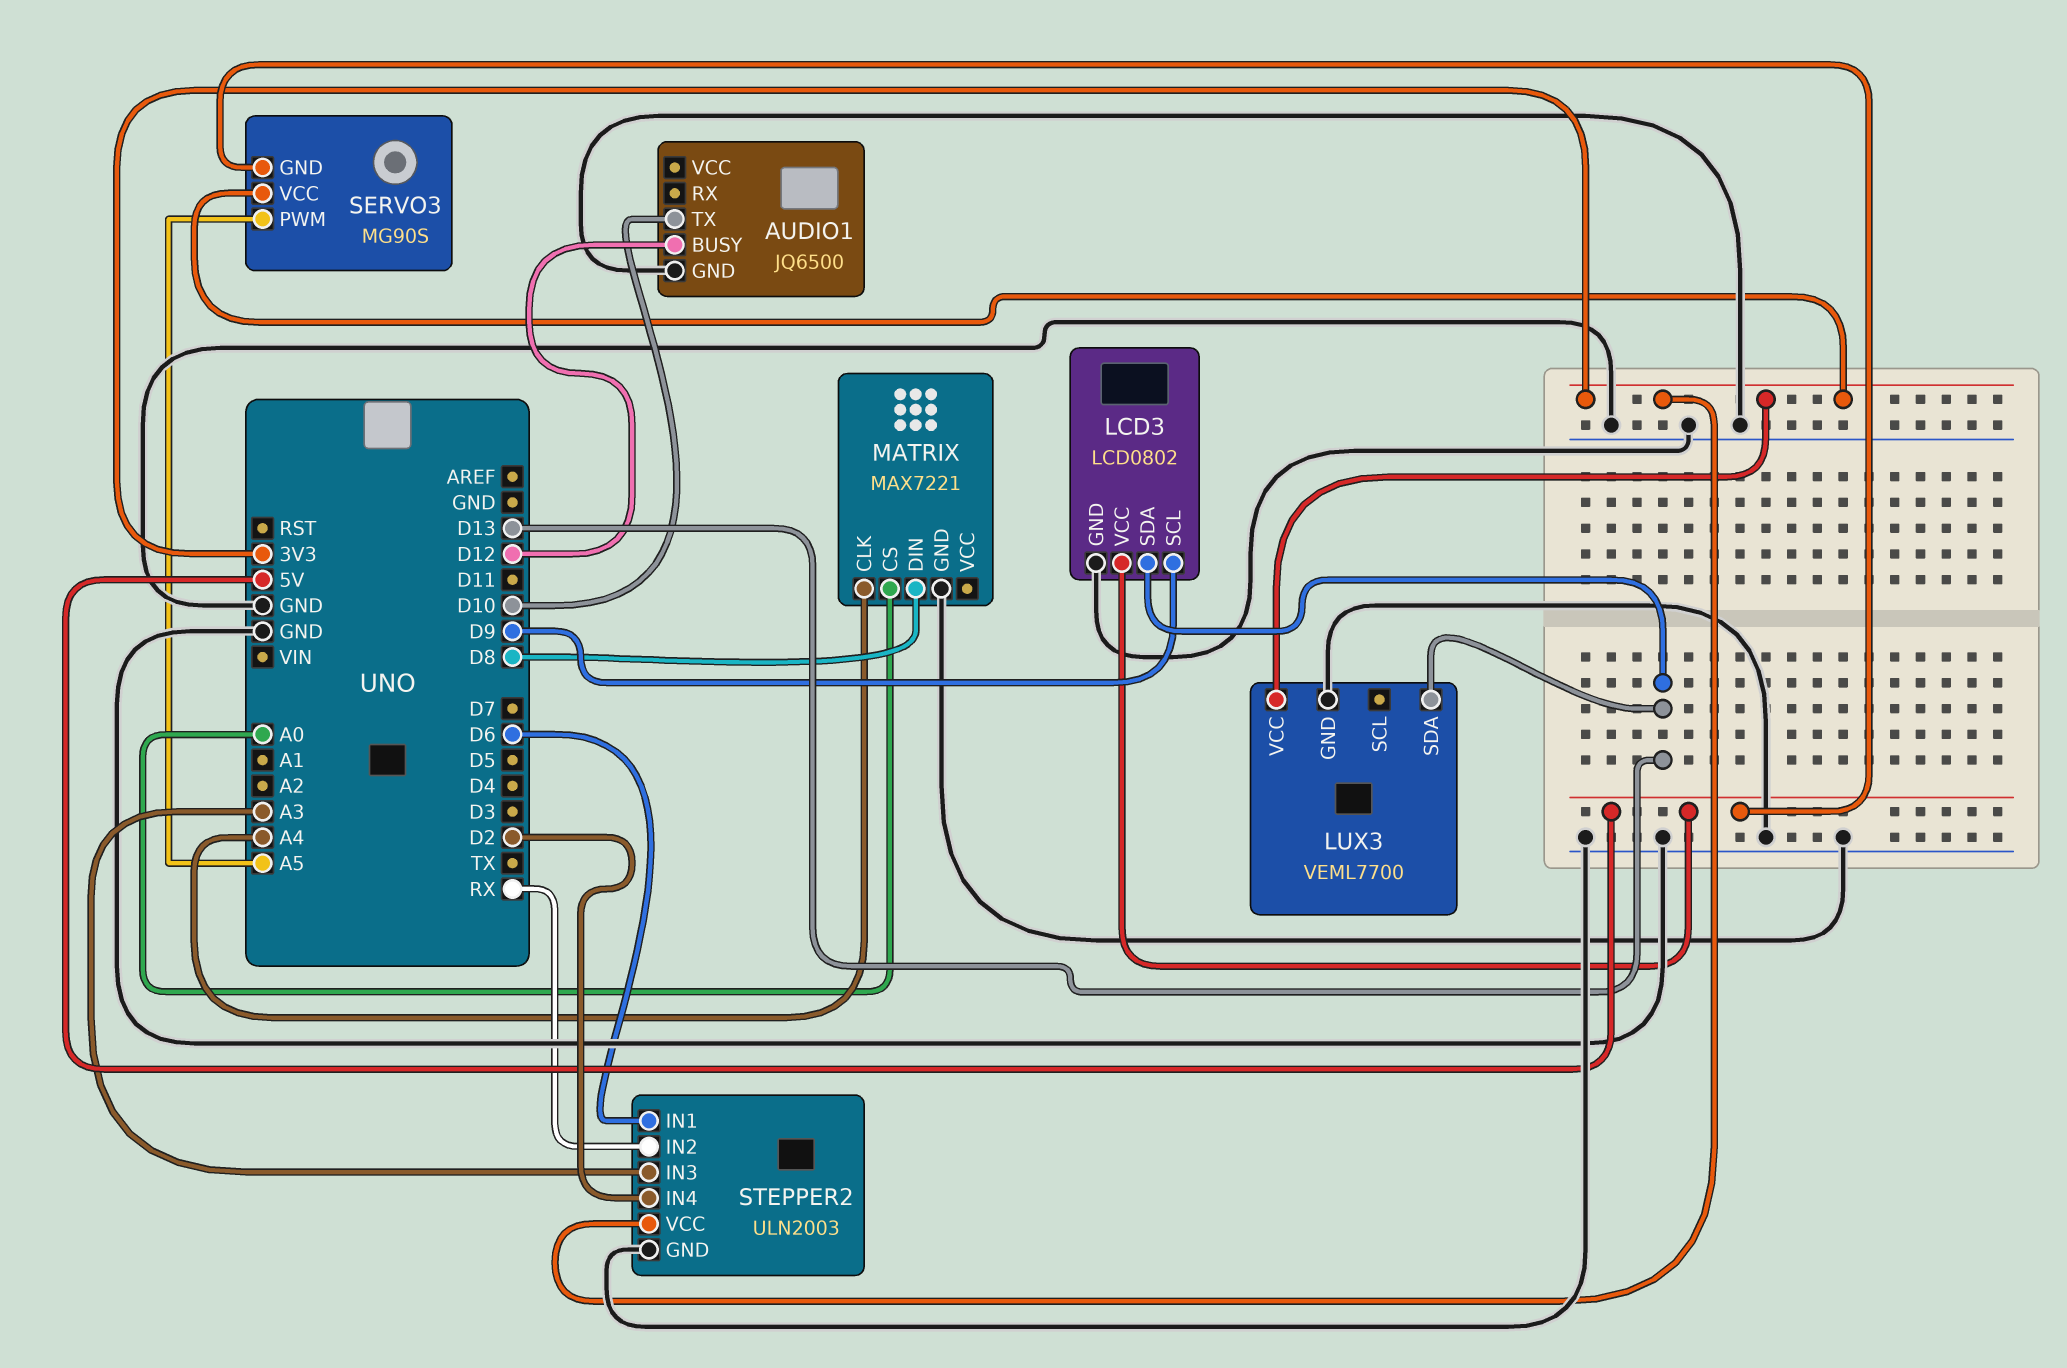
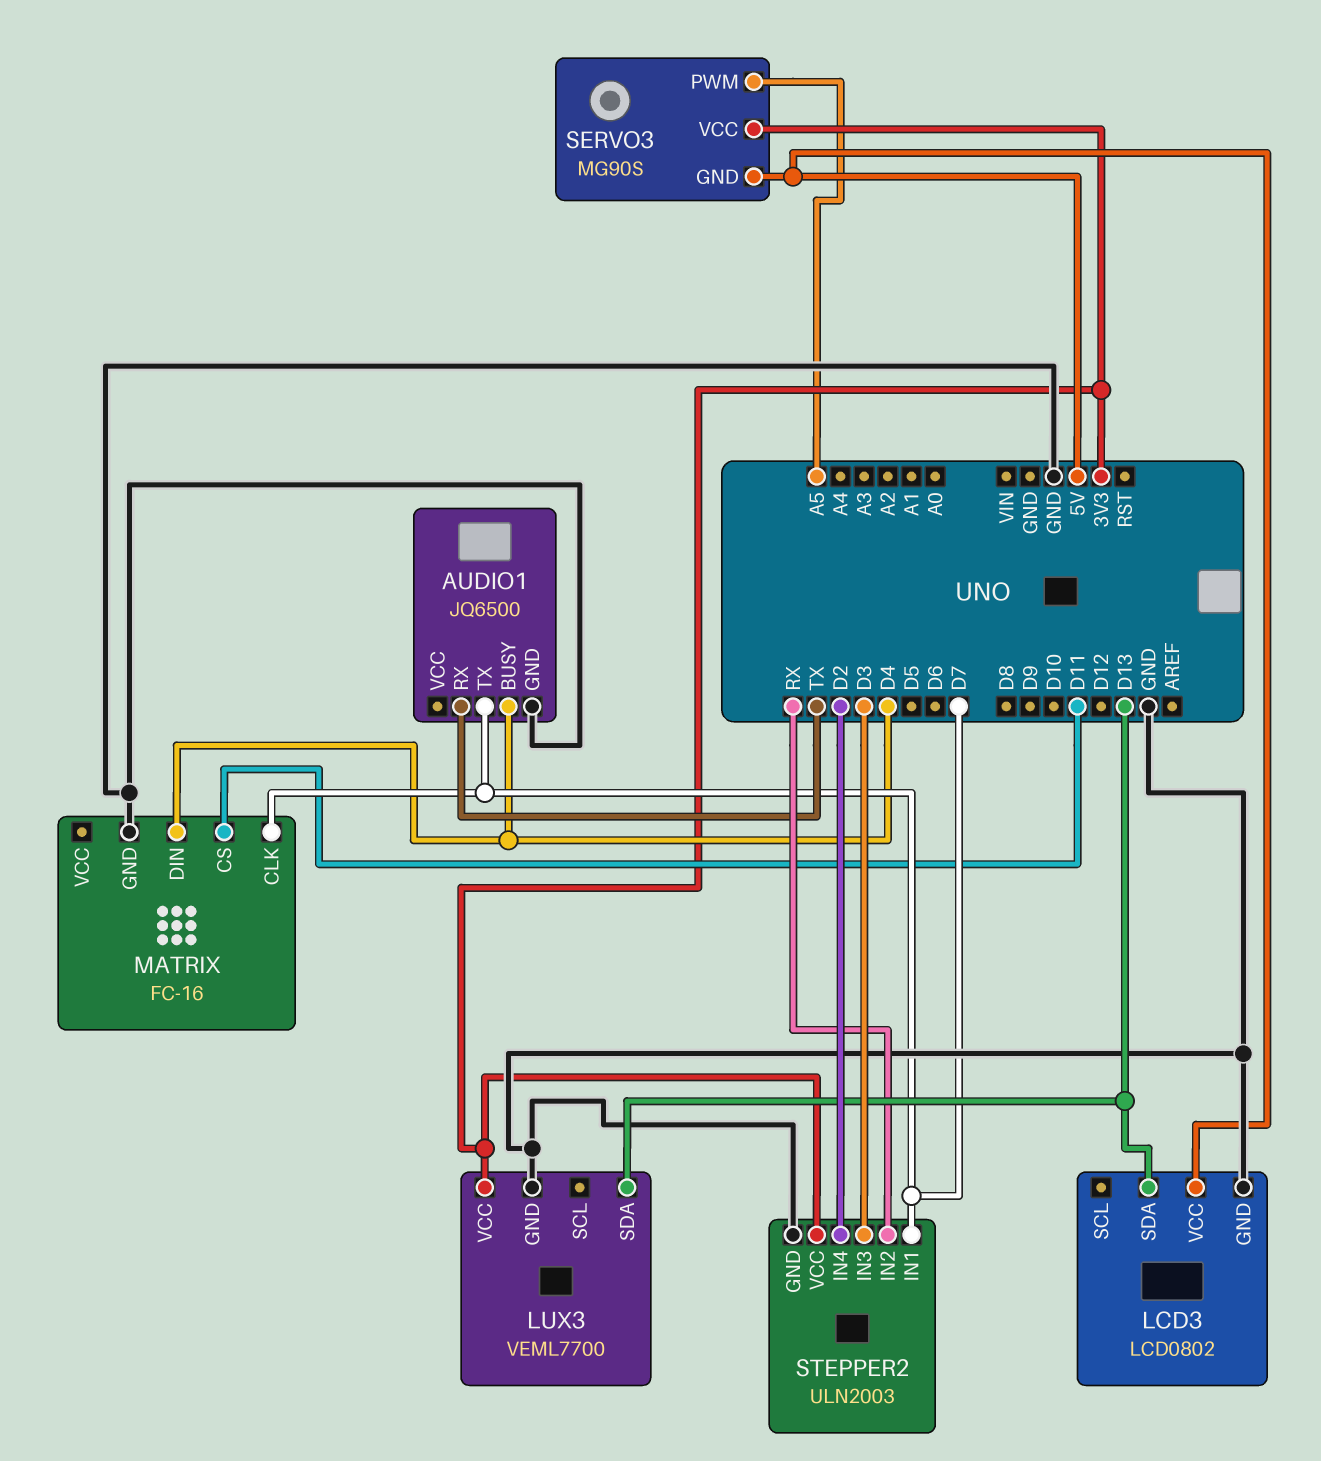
AUDIO1 pin BUSY: D12 -> D4
AUDIO1 pin RX: none -> TX
AUDIO1 pin TX: D10 -> D7
LCD3 pin SCL: D9 -> none
MATRIX: MAX7221 -> FC-16
MATRIX pin CLK: A4 -> D7
MATRIX pin CS: A0 -> D11
MATRIX pin DIN: D8 -> D4
STEPPER2 pin IN1: D6 -> D7
STEPPER2 pin IN3: A3 -> D3

